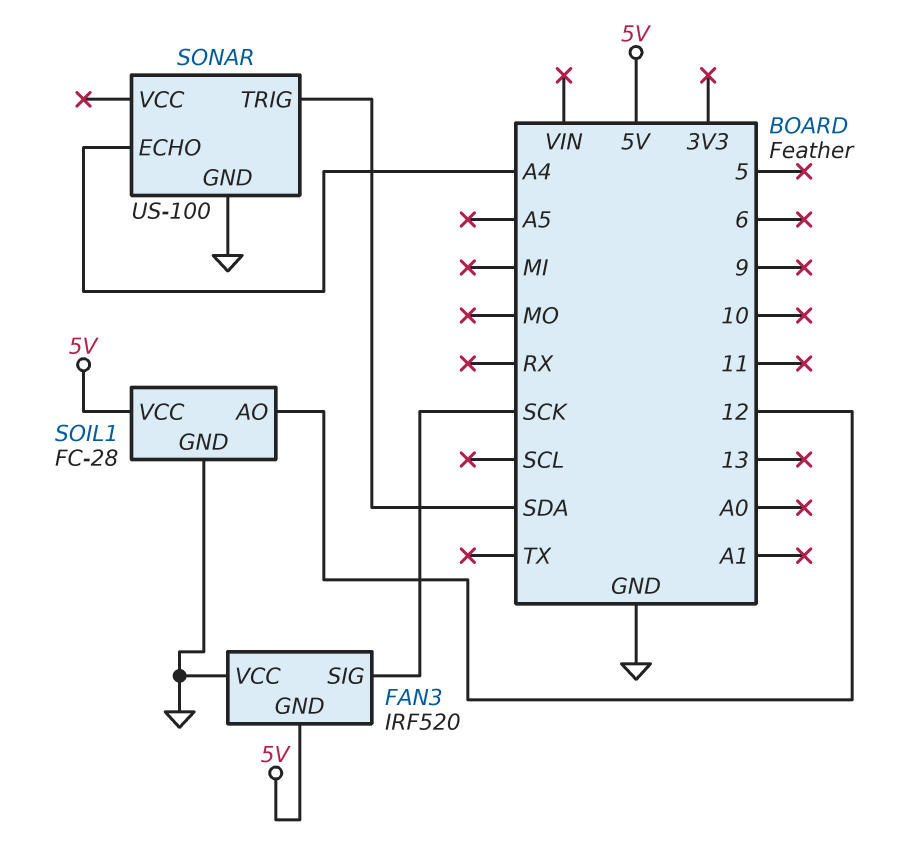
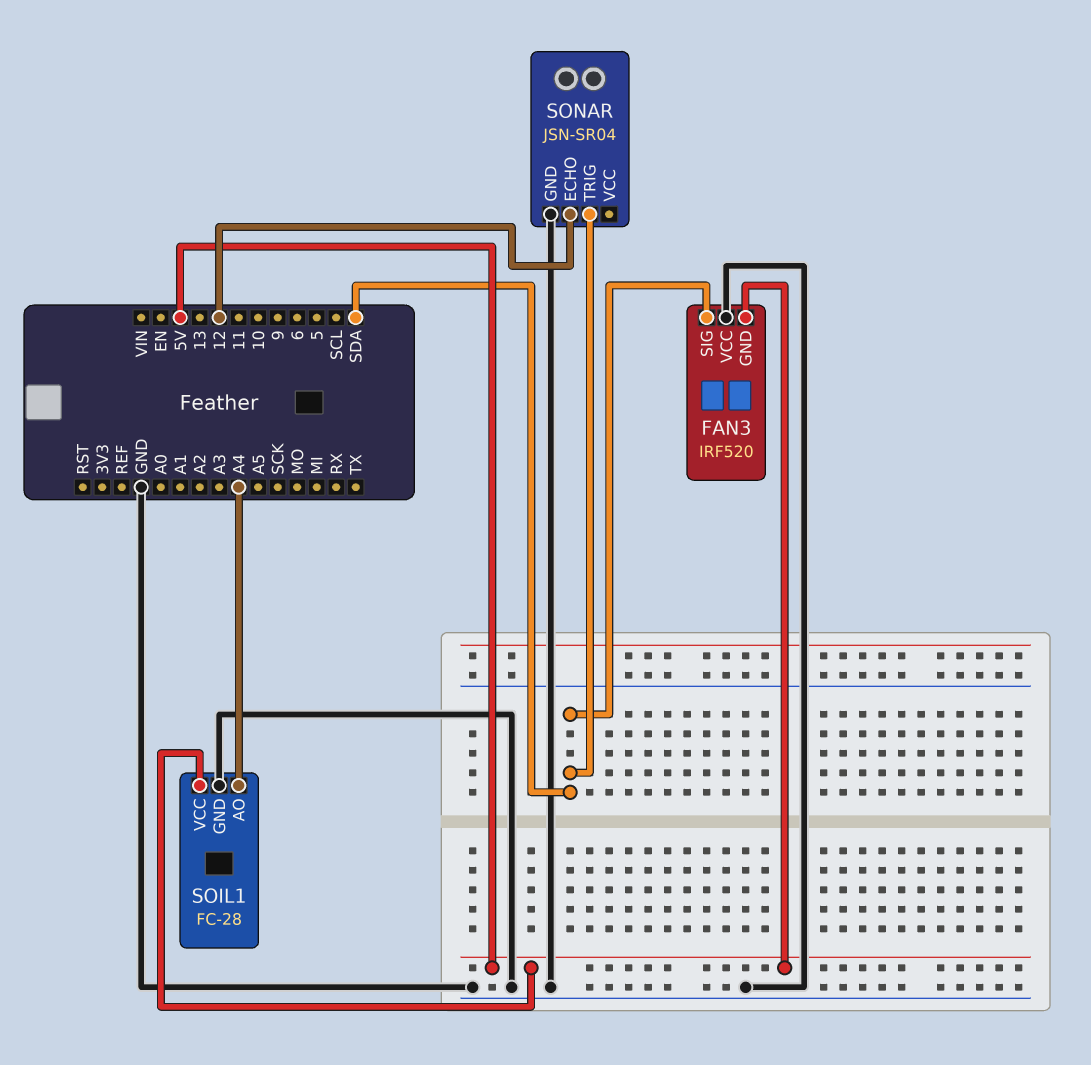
FAN3 pin SIG: SCK -> SDA
SOIL1 pin AO: 12 -> A4
SONAR: US-100 -> JSN-SR04
SONAR pin ECHO: A4 -> 12

